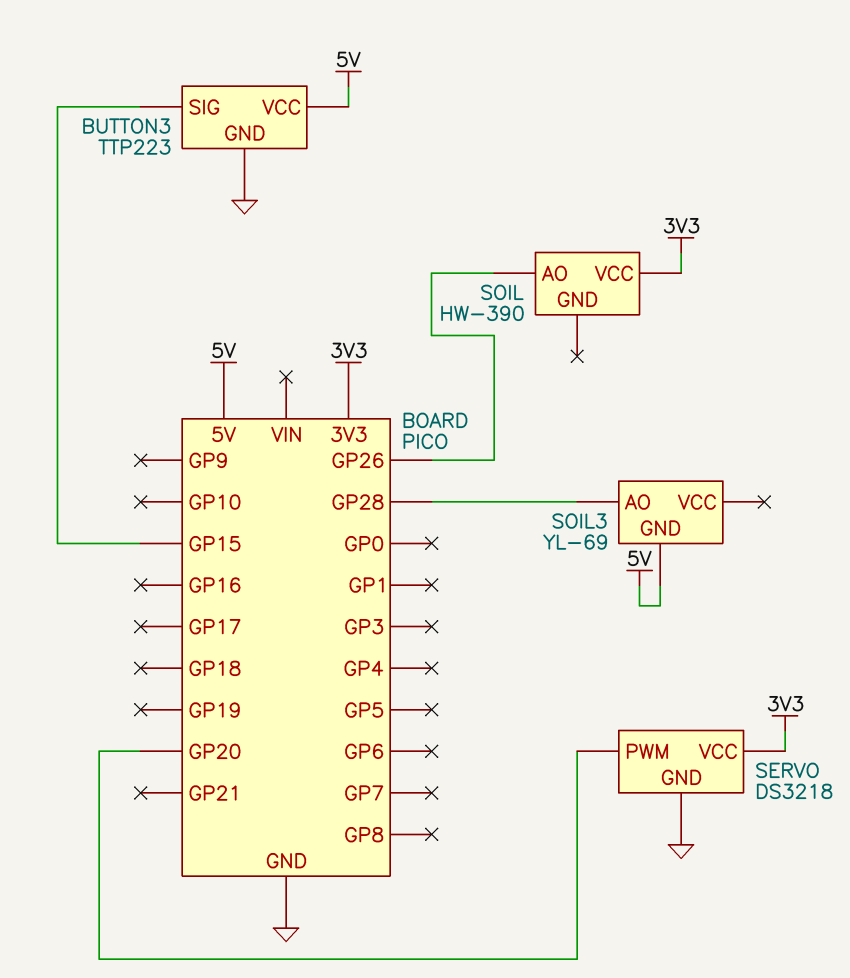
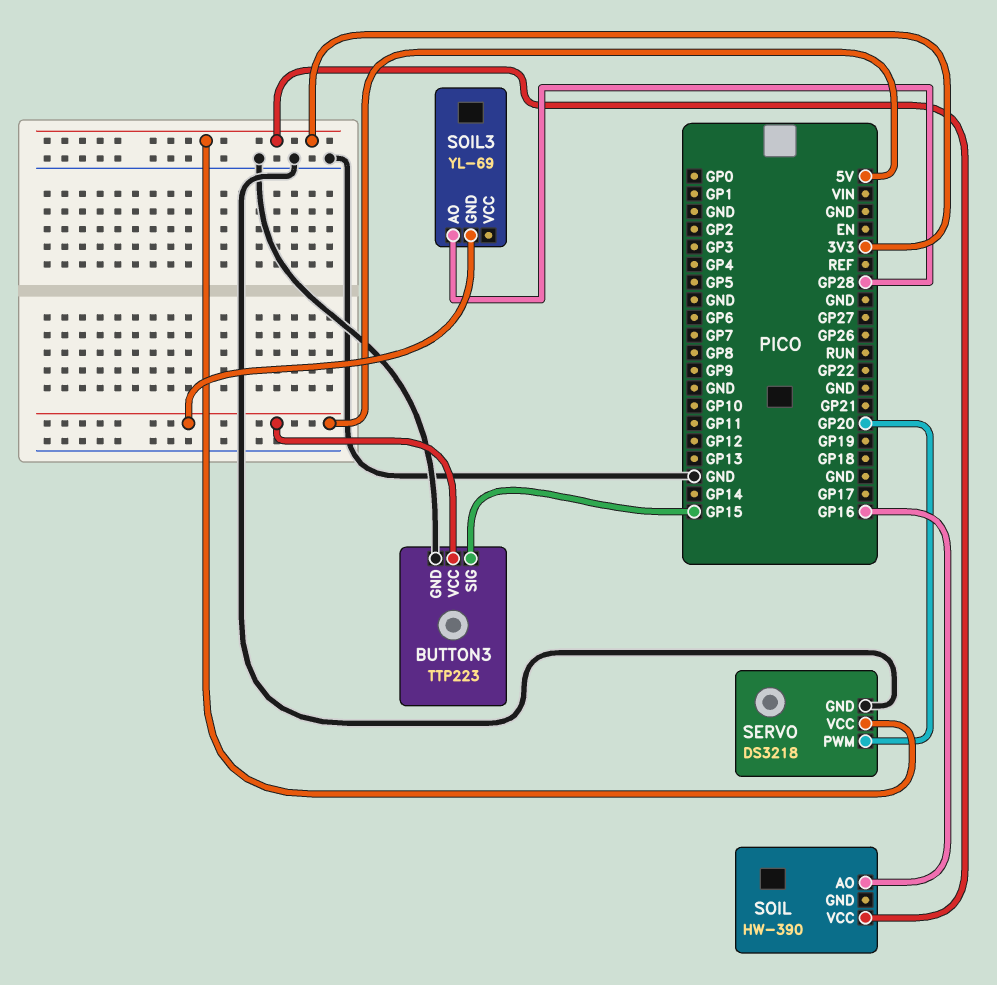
SOIL pin AO: GP26 -> GP16

